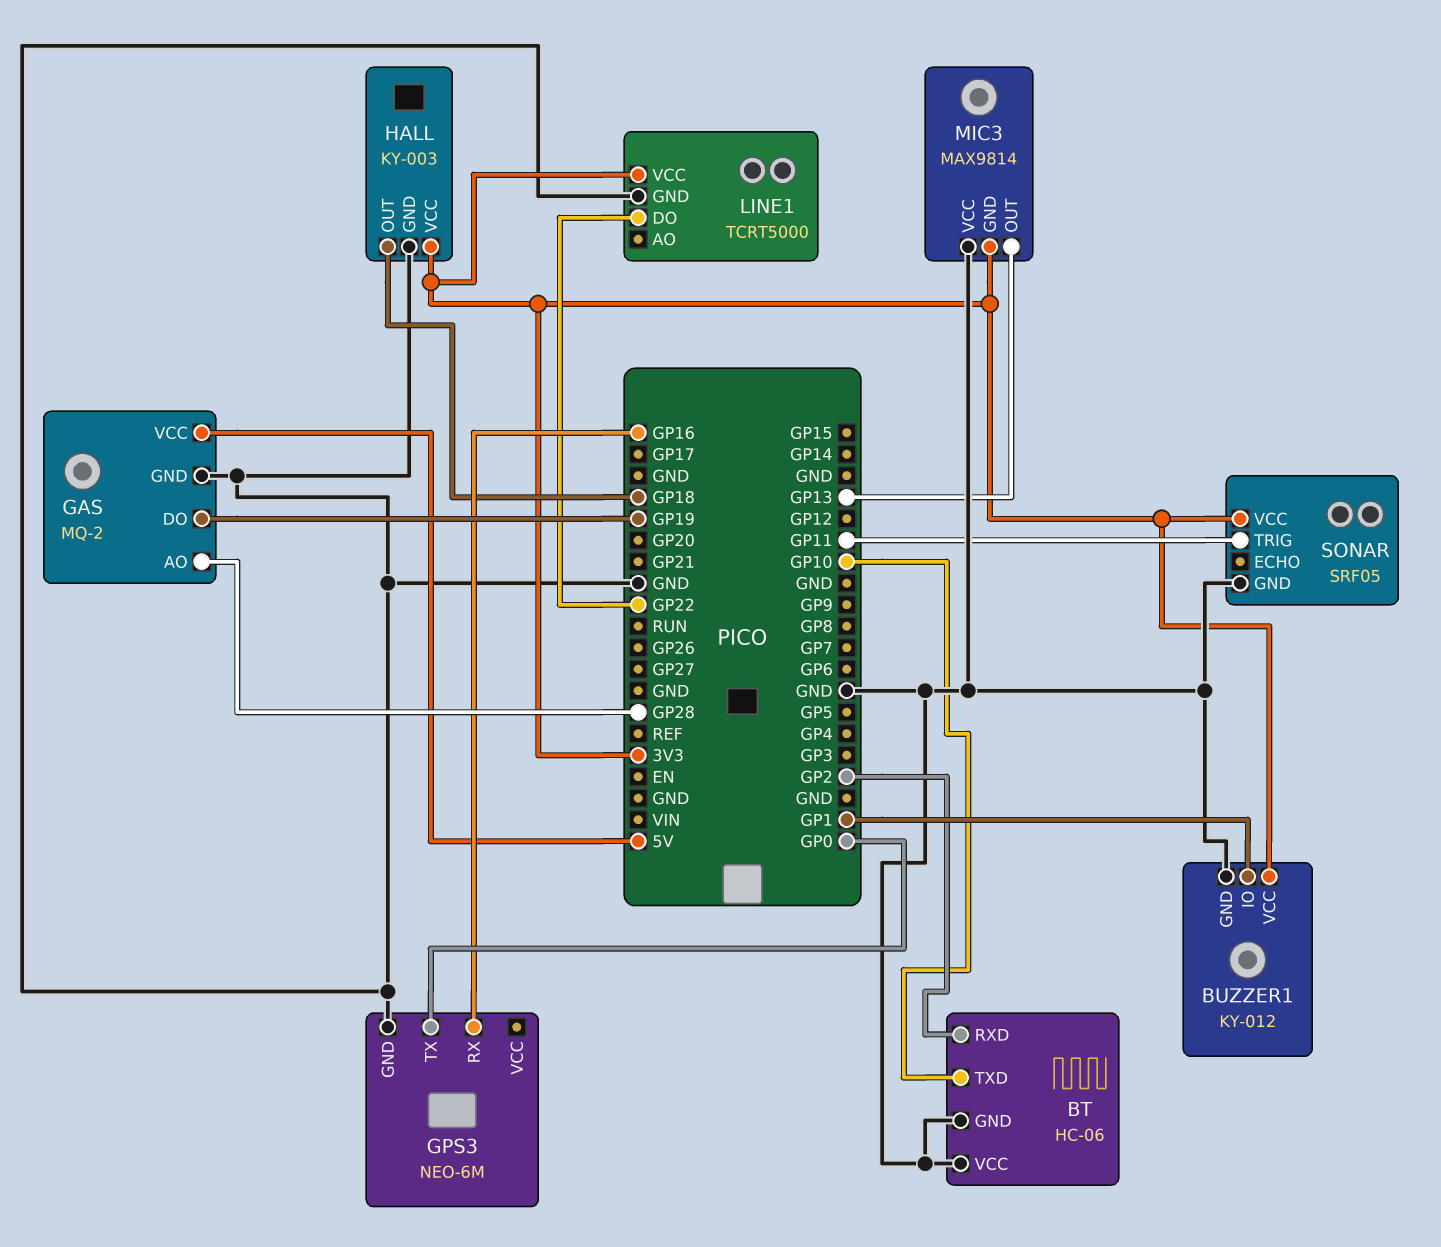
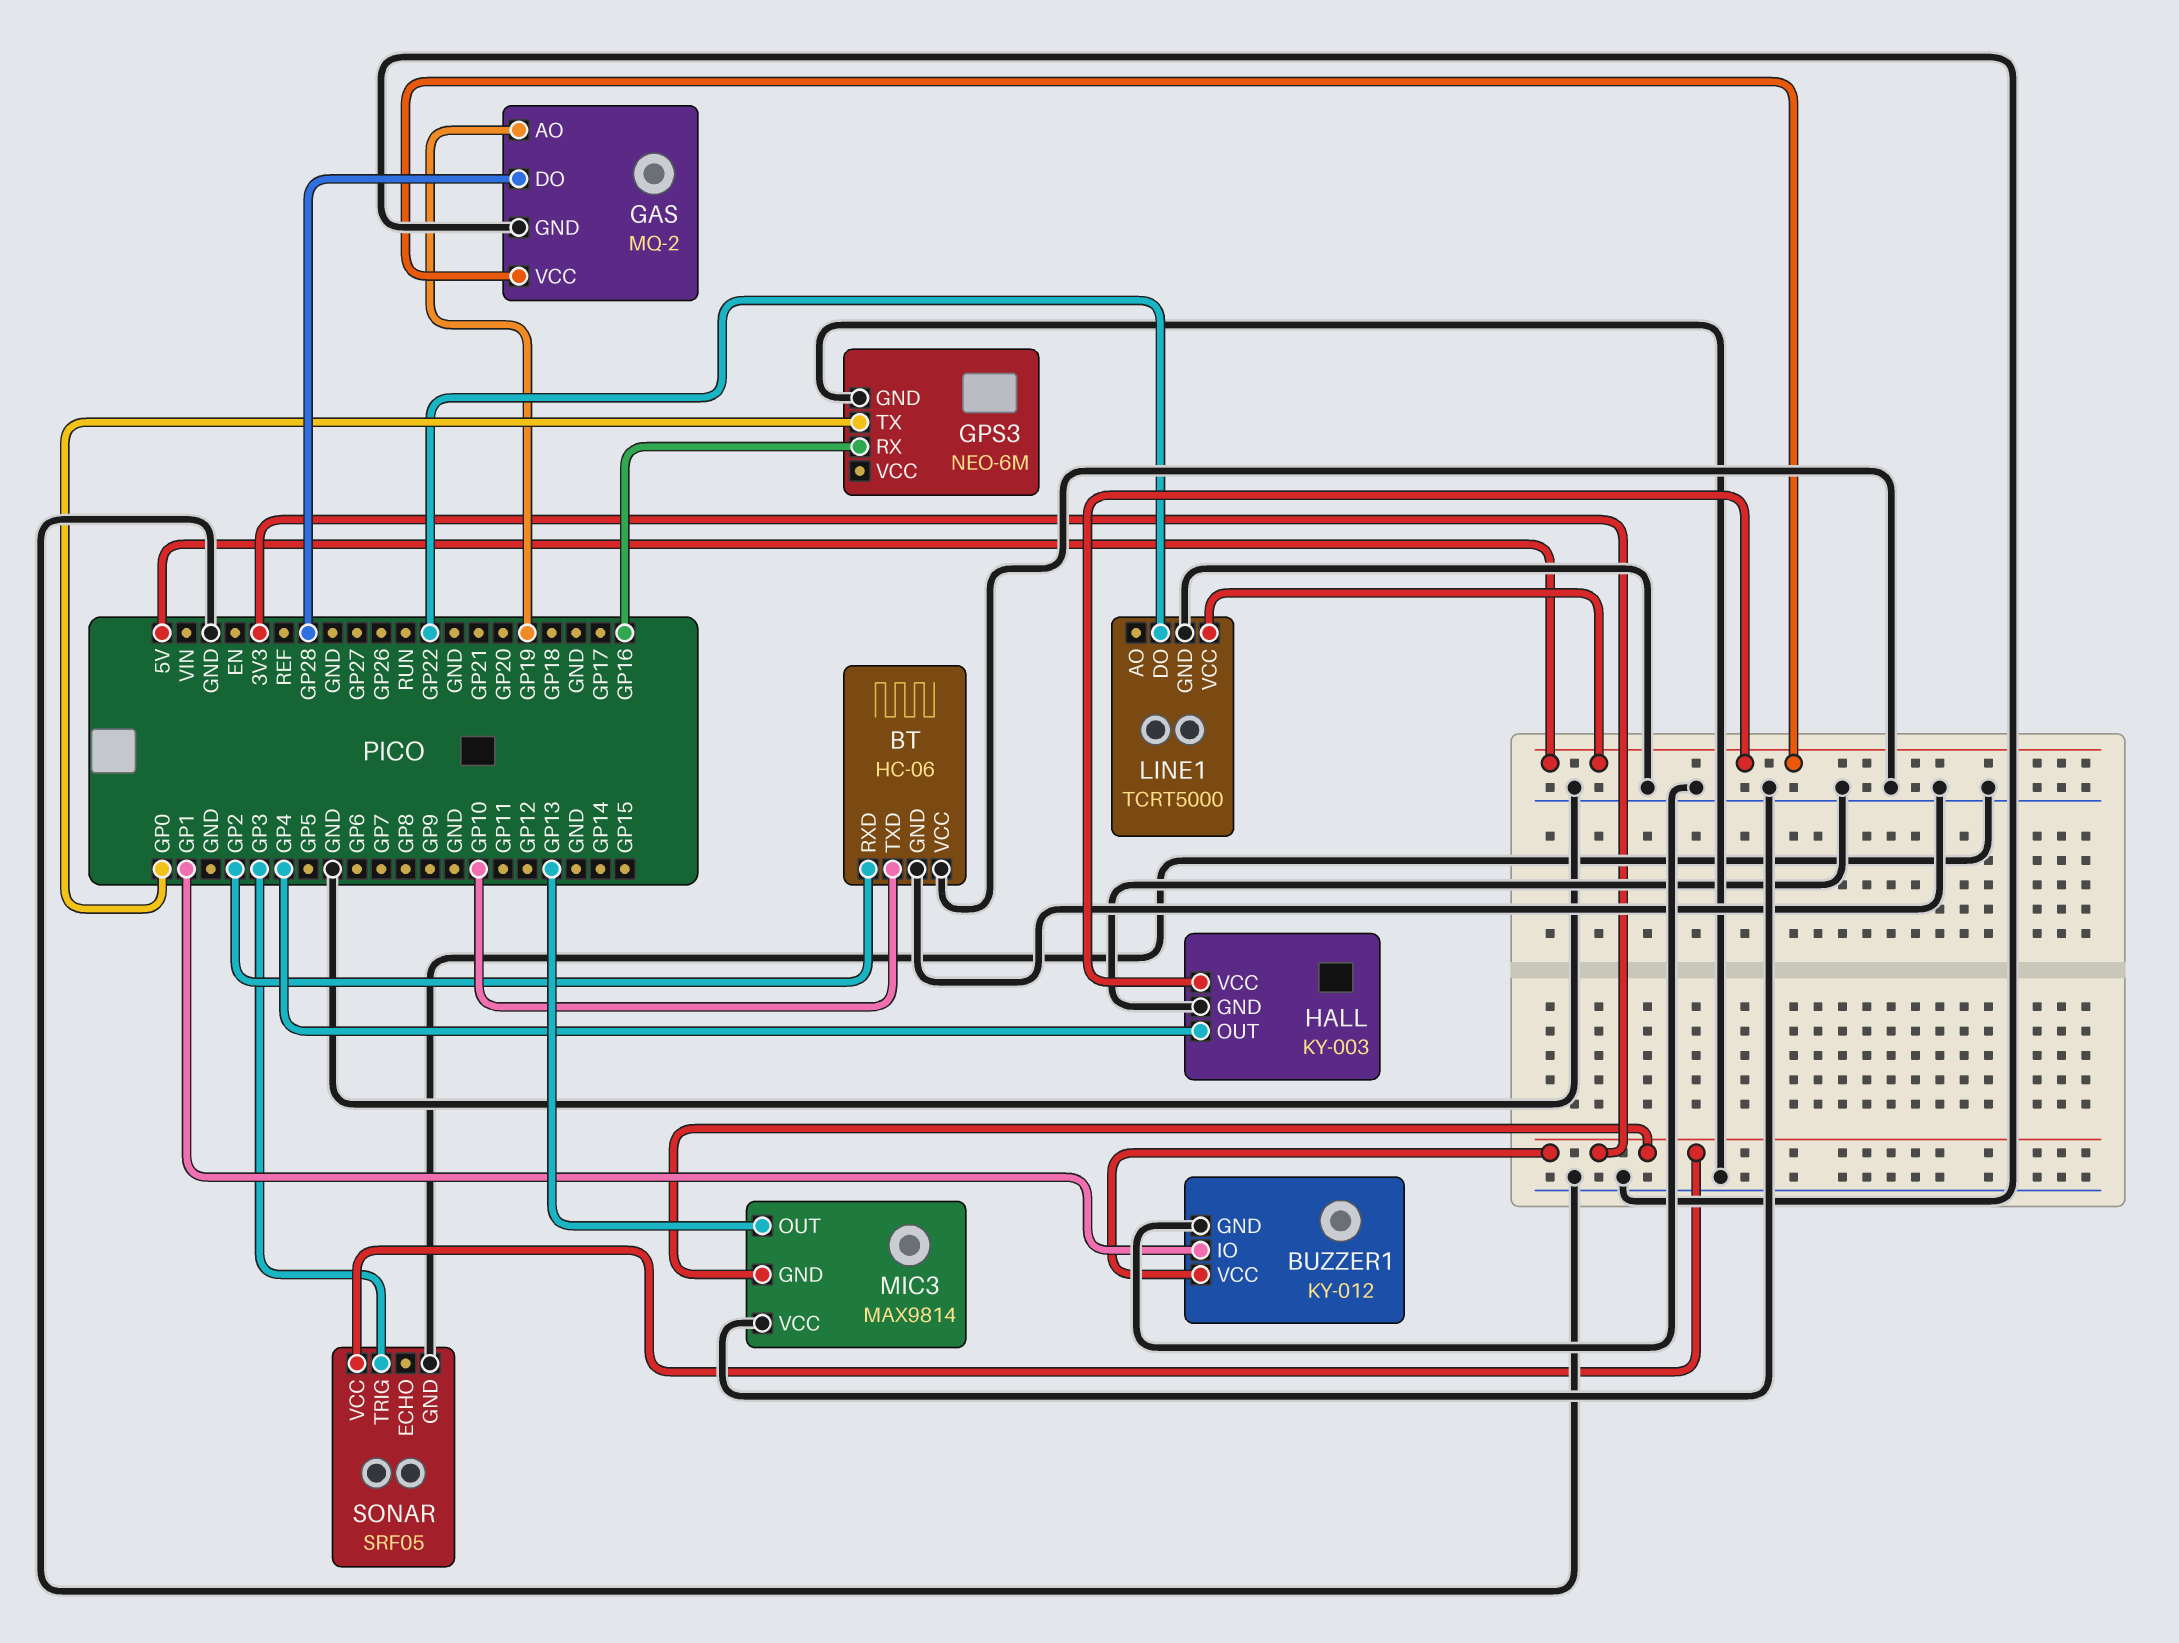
GAS pin AO: GP28 -> GP19
GAS pin DO: GP19 -> GP28
HALL pin OUT: GP18 -> GP4
HALL pin VCC: 3V3 -> 5V
LINE1 pin VCC: 3V3 -> 5V
SONAR pin TRIG: GP11 -> GP3

